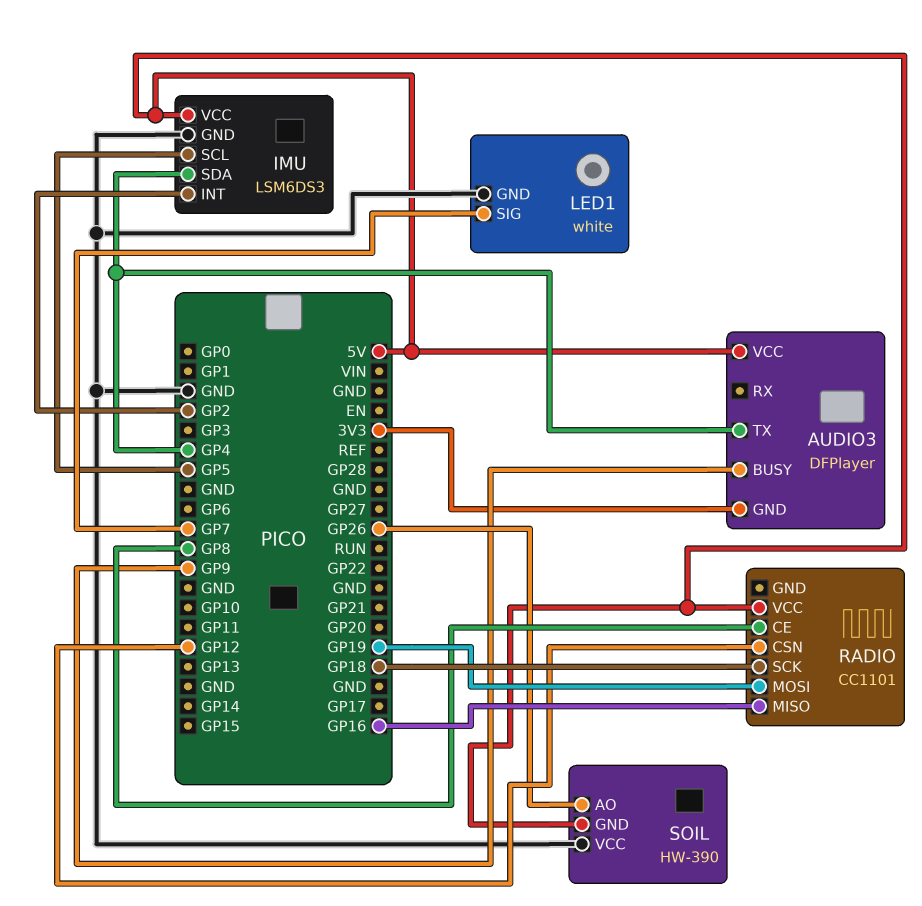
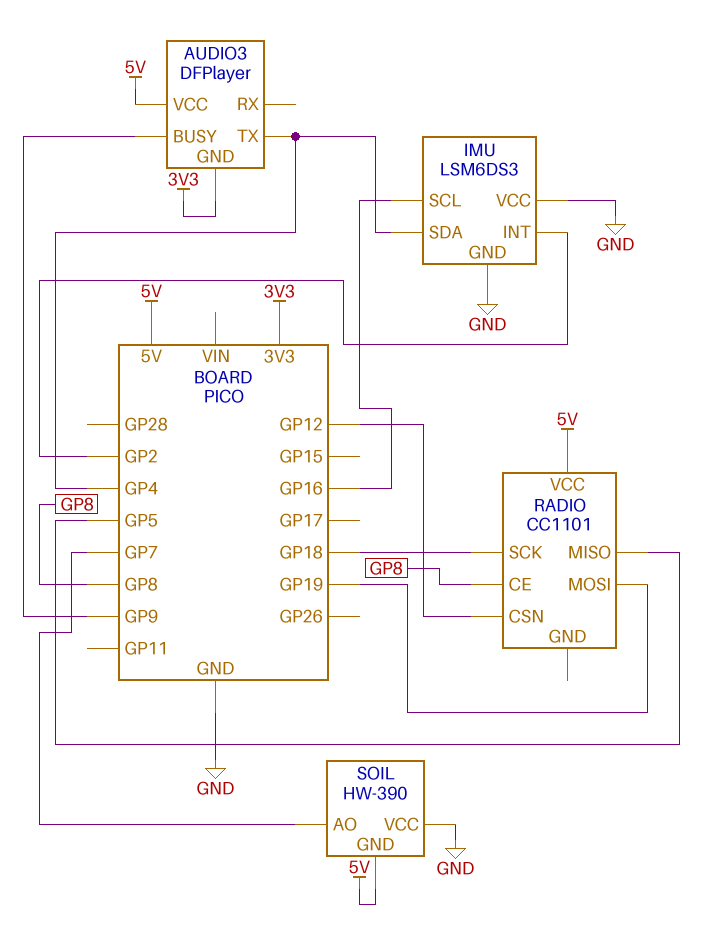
IMU pin SCL: GP5 -> GP16
IMU pin VCC: 5V -> GND
LED1: white -> none
LED1 pin GND: GND -> none
LED1 pin SIG: GP7 -> none
RADIO pin MISO: GP16 -> GP5
SOIL pin AO: GP26 -> GP7

